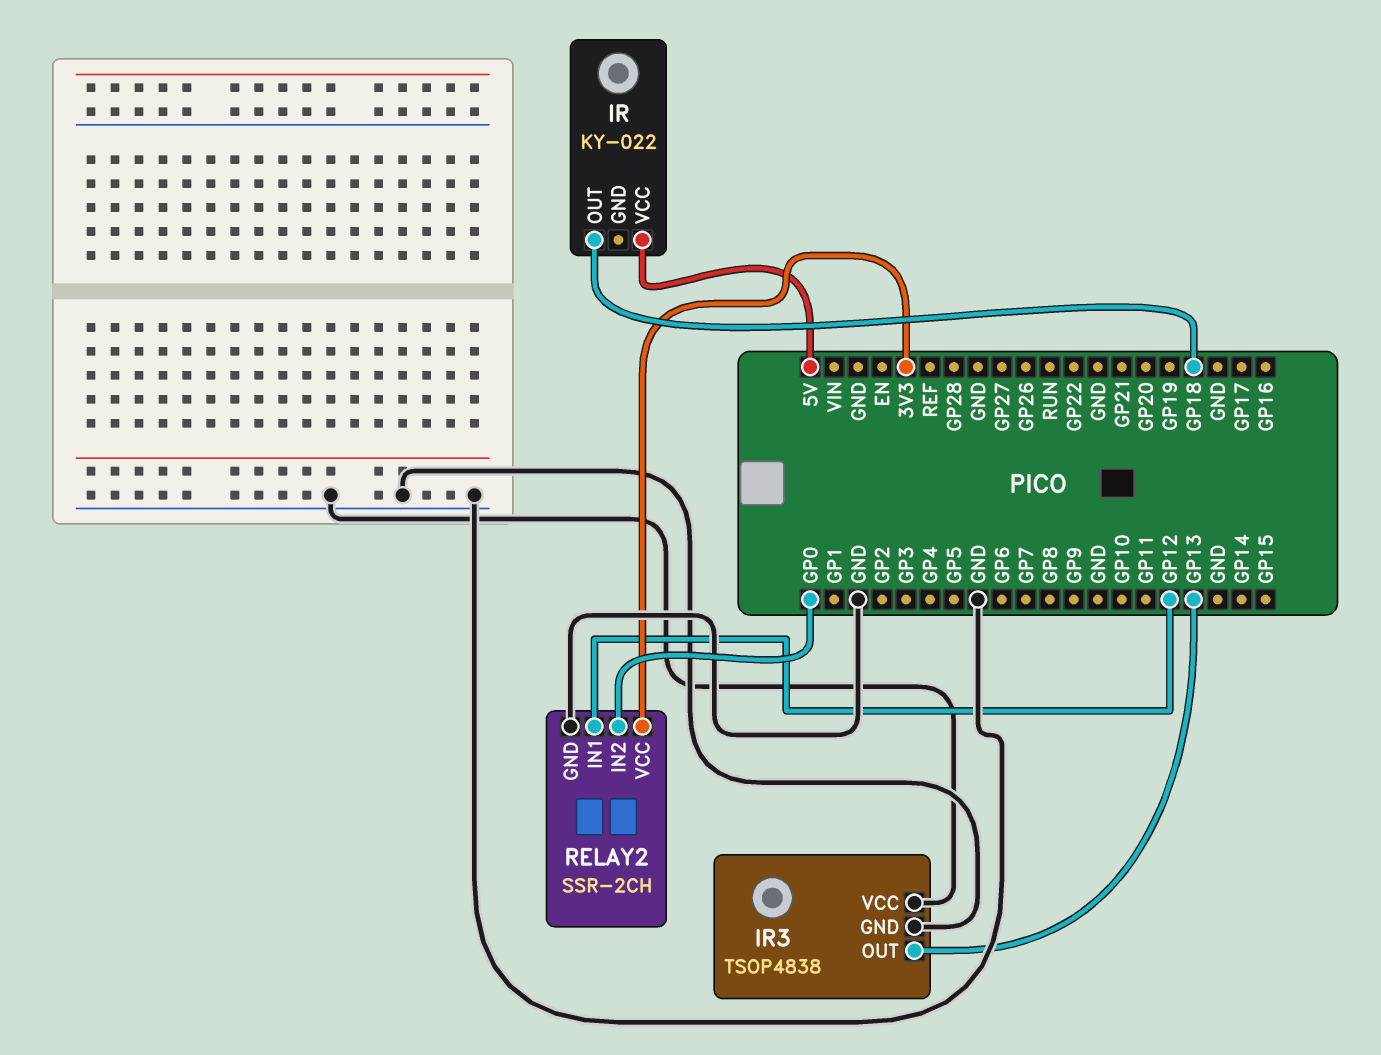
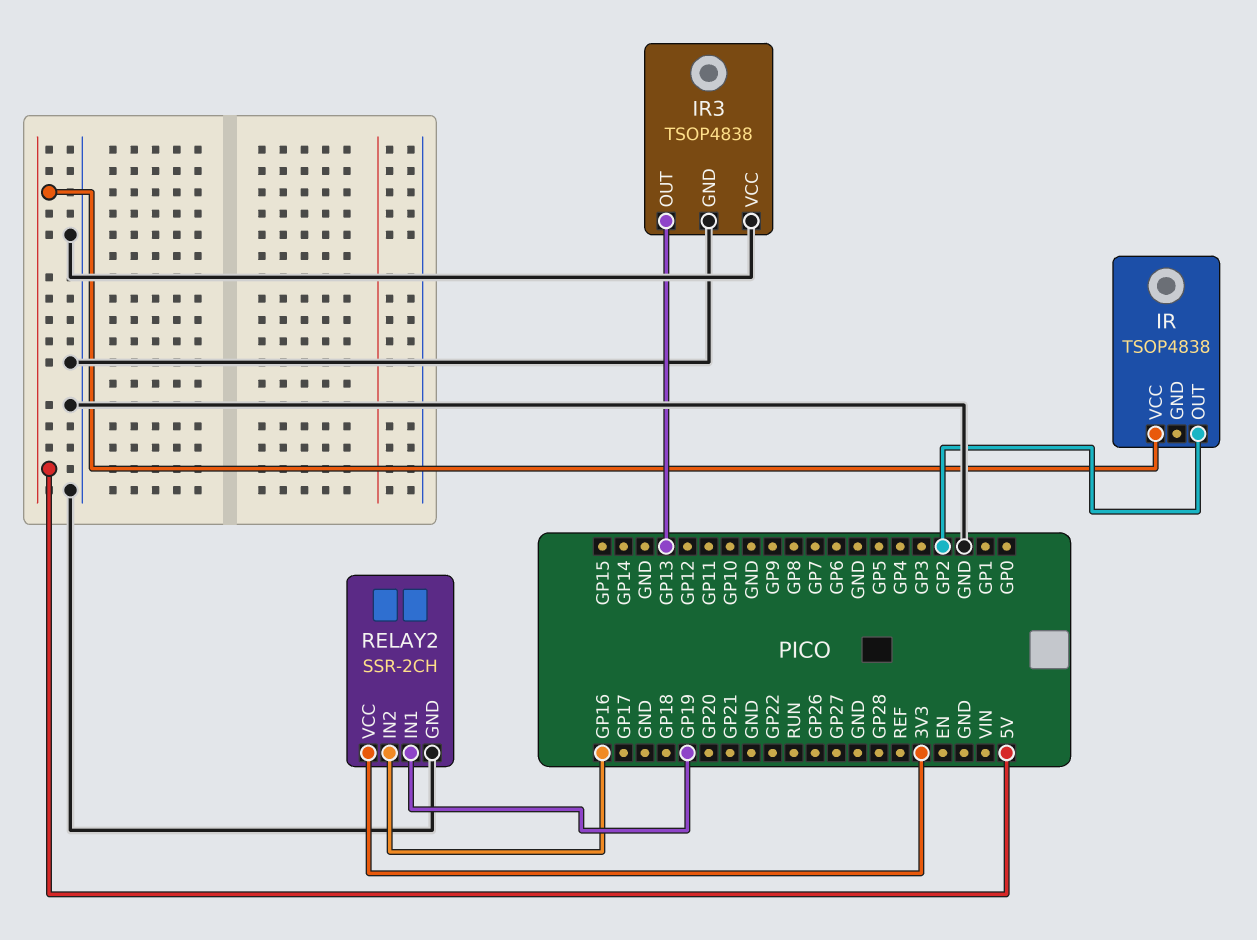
IR: KY-022 -> TSOP4838
IR pin OUT: GP18 -> GP2
RELAY2 pin IN1: GP12 -> GP19
RELAY2 pin IN2: GP0 -> GP16

